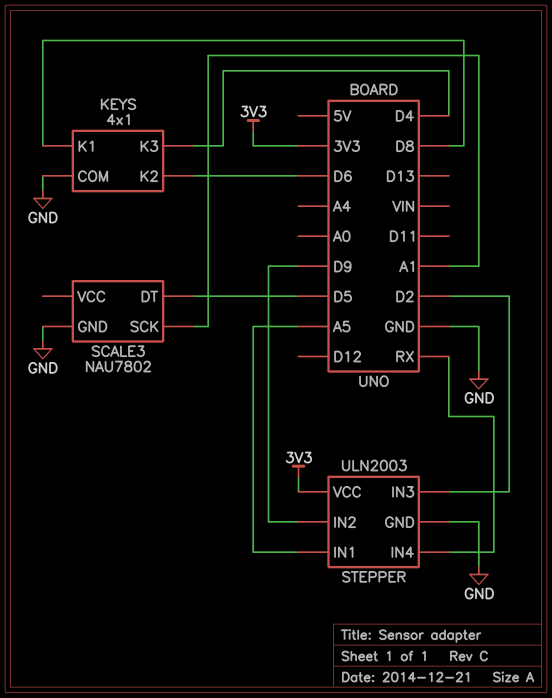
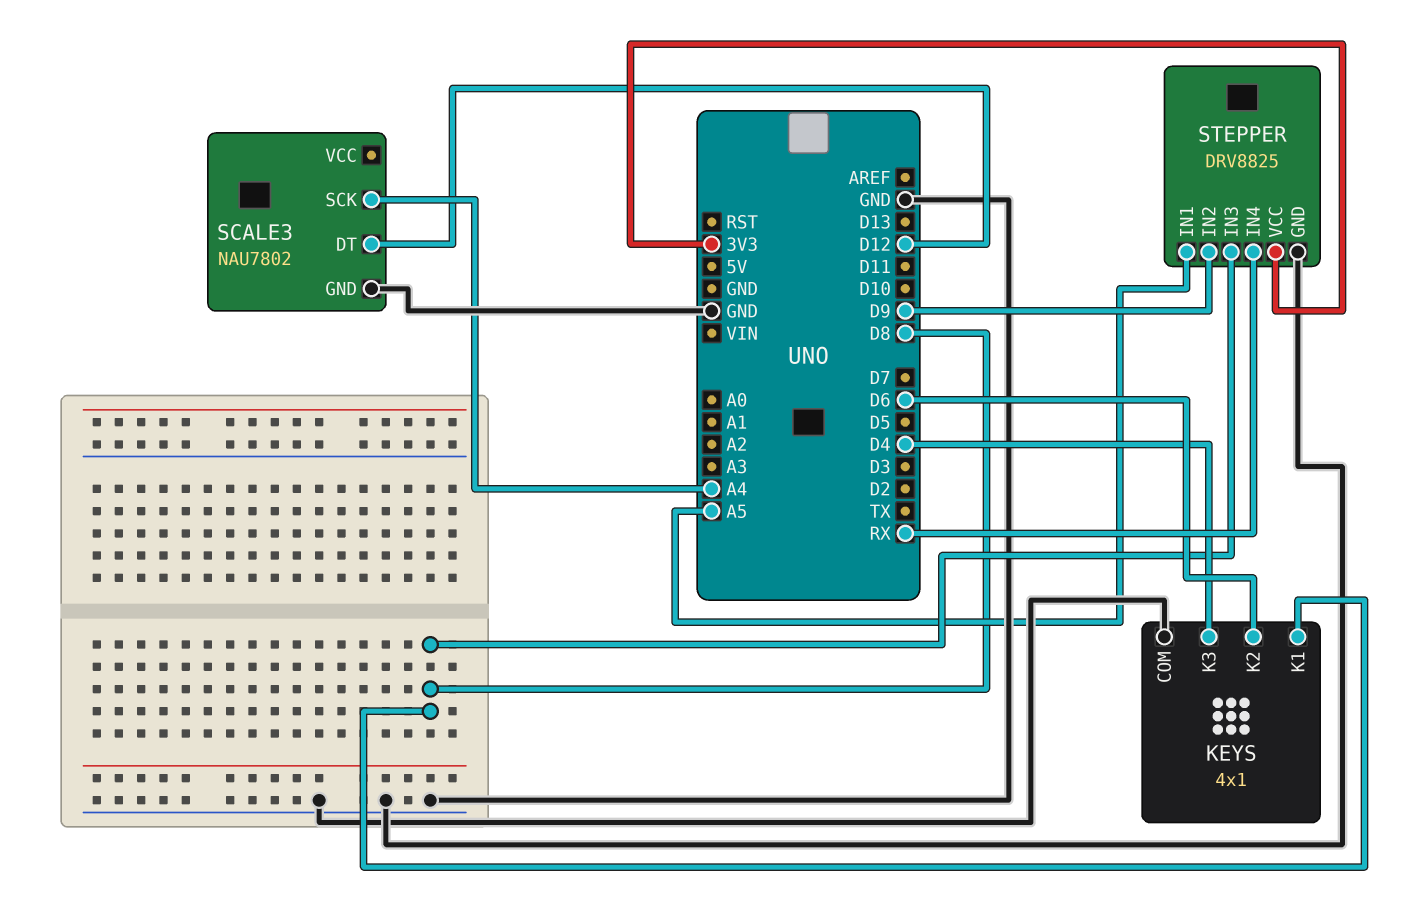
SCALE3 pin DT: D5 -> D12
SCALE3 pin SCK: A1 -> A4
STEPPER: ULN2003 -> DRV8825
STEPPER pin IN3: D2 -> D8

